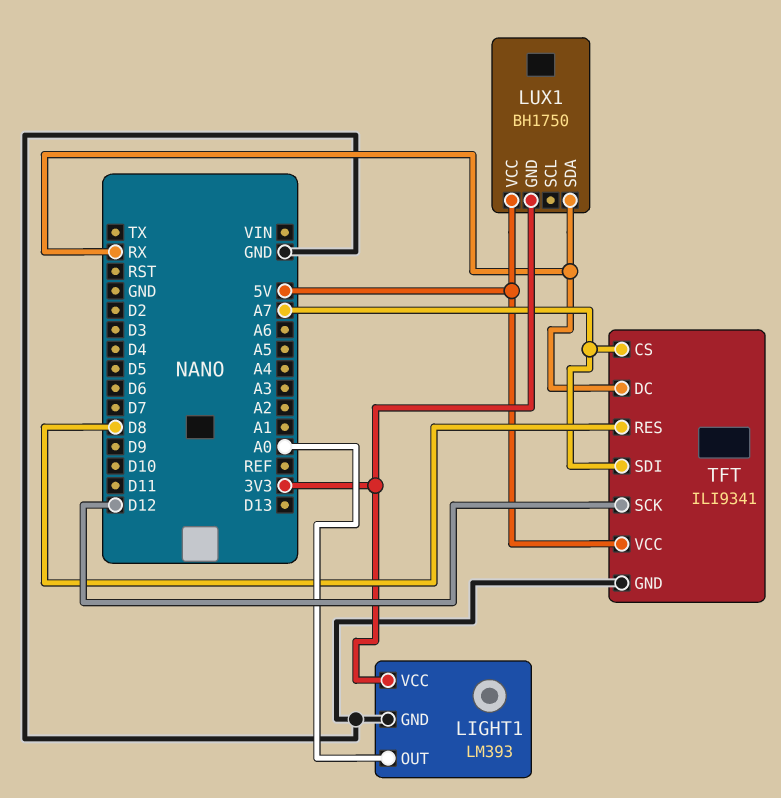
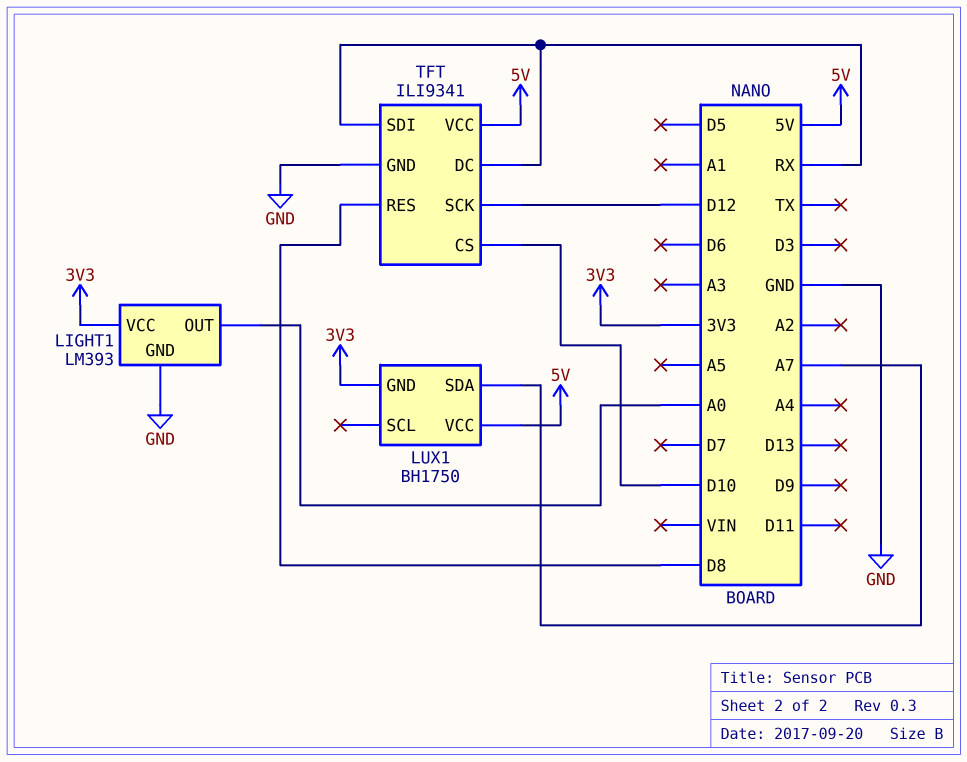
LUX1 pin SDA: RX -> A7
TFT pin CS: A7 -> D10
TFT pin SDI: A7 -> RX

